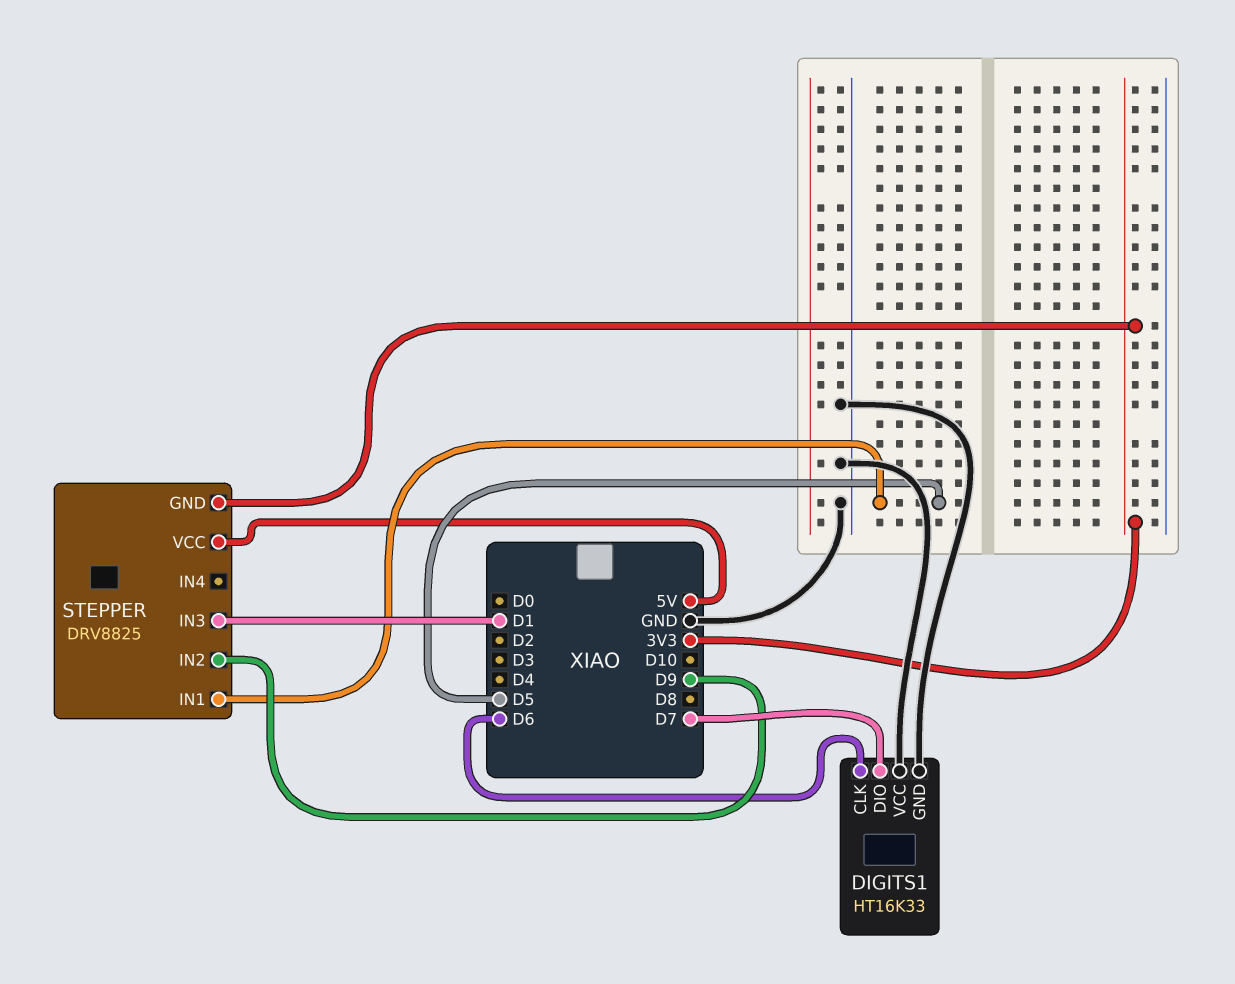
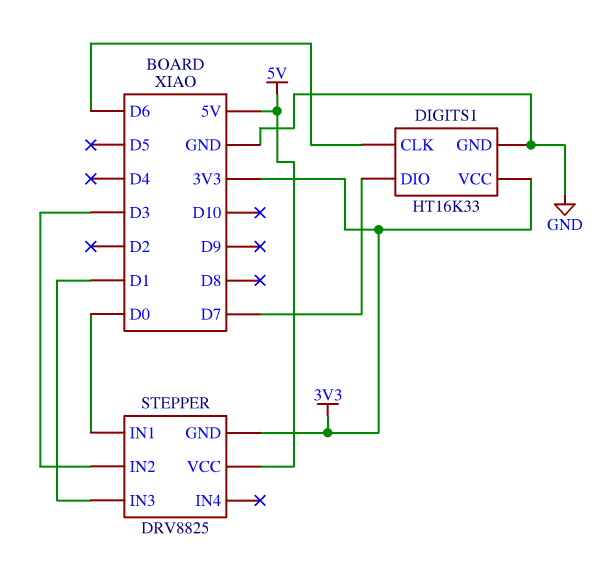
DIGITS1 pin VCC: GND -> 3V3
STEPPER pin IN1: D5 -> D0
STEPPER pin IN2: D9 -> D3

